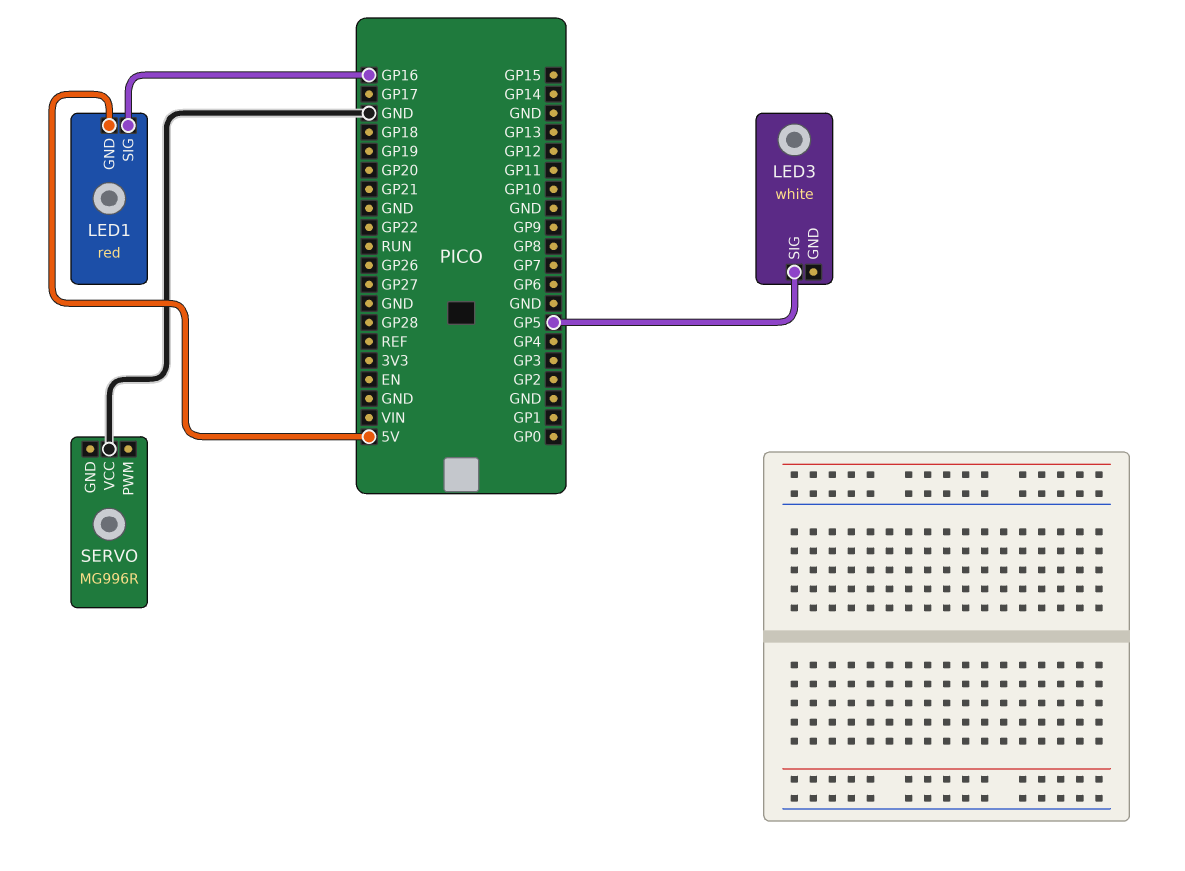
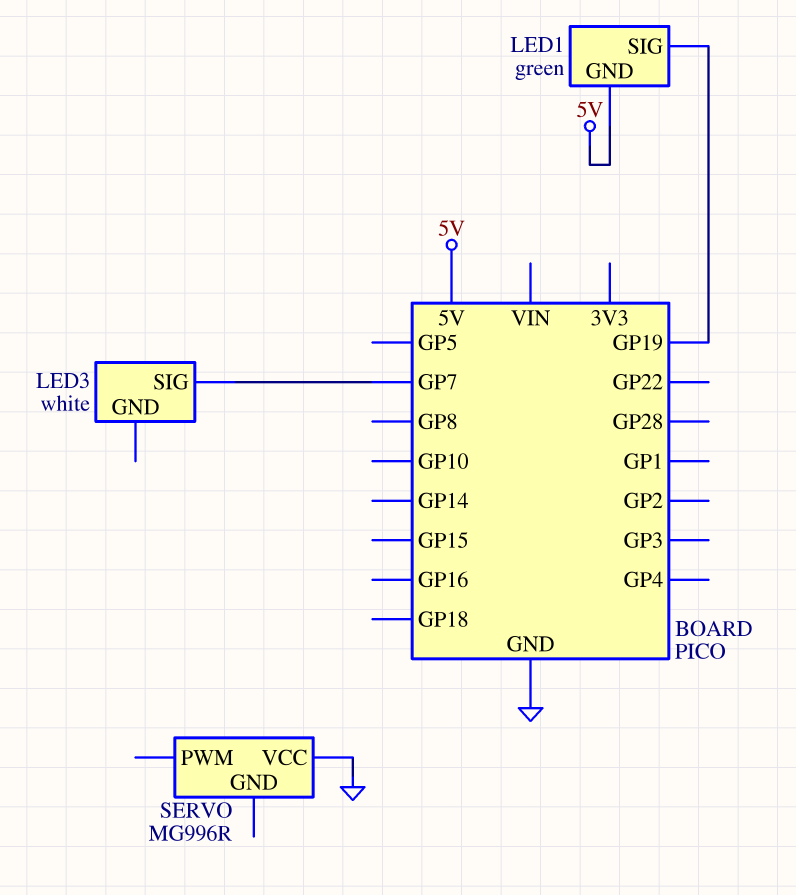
LED1: red -> green
LED1 pin SIG: GP16 -> GP19
LED3 pin SIG: GP5 -> GP7

